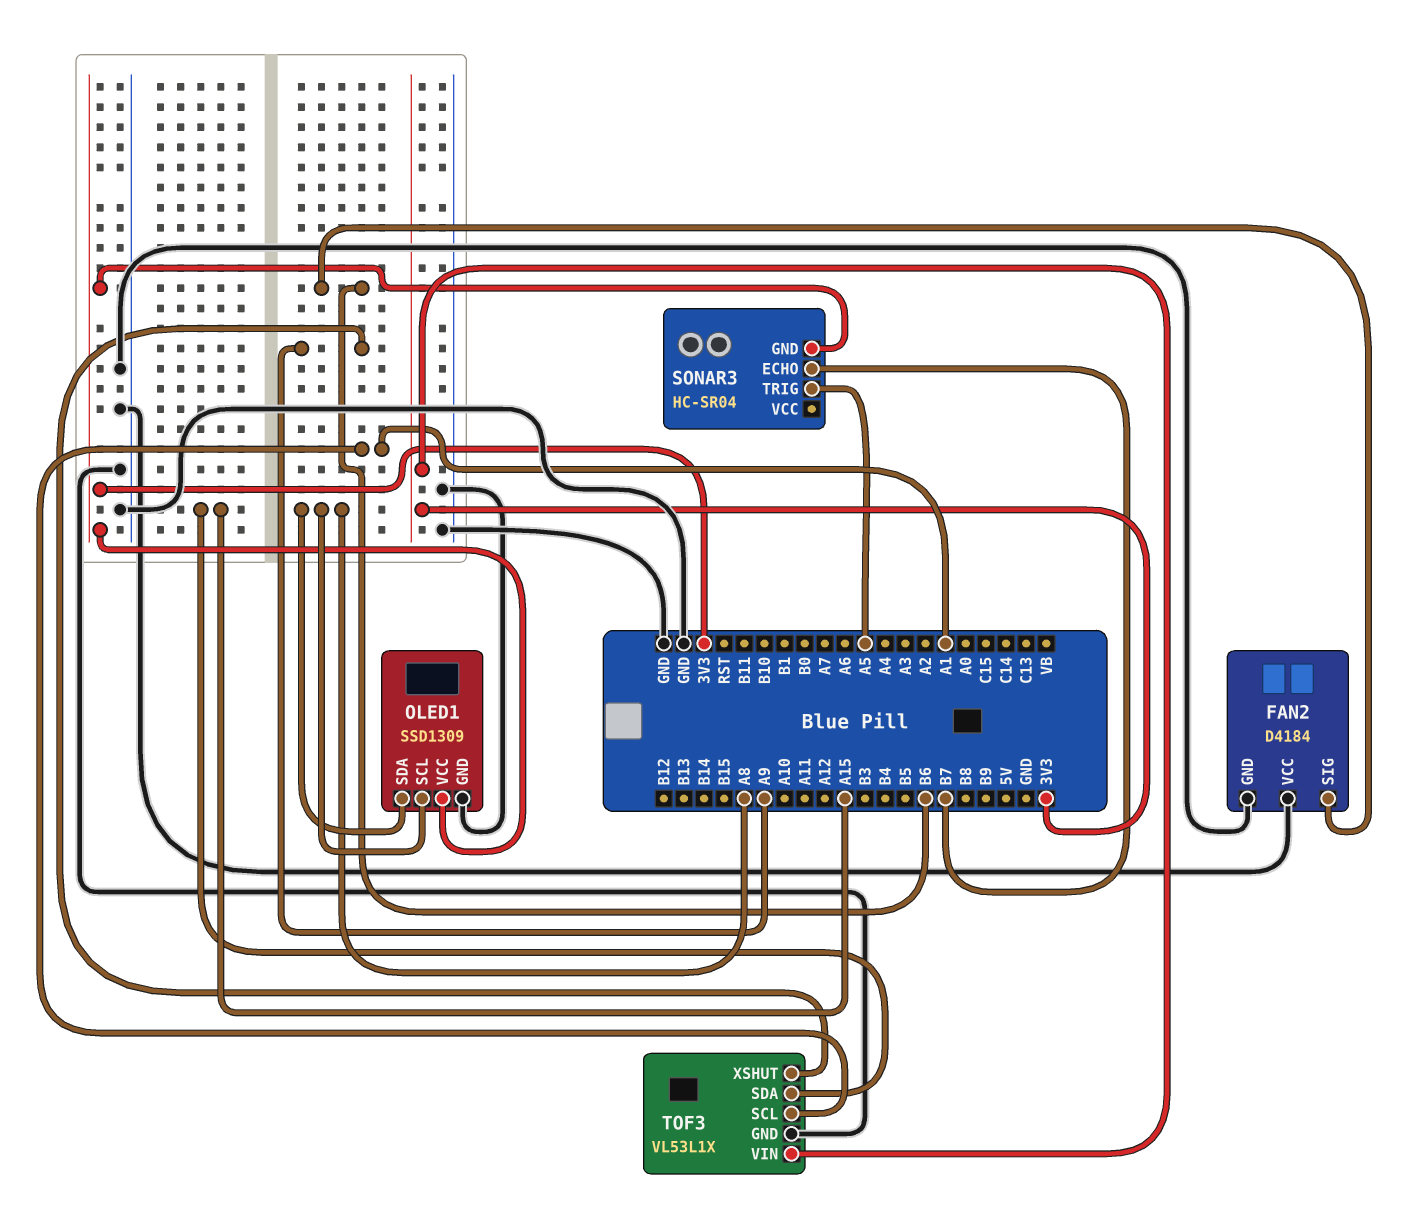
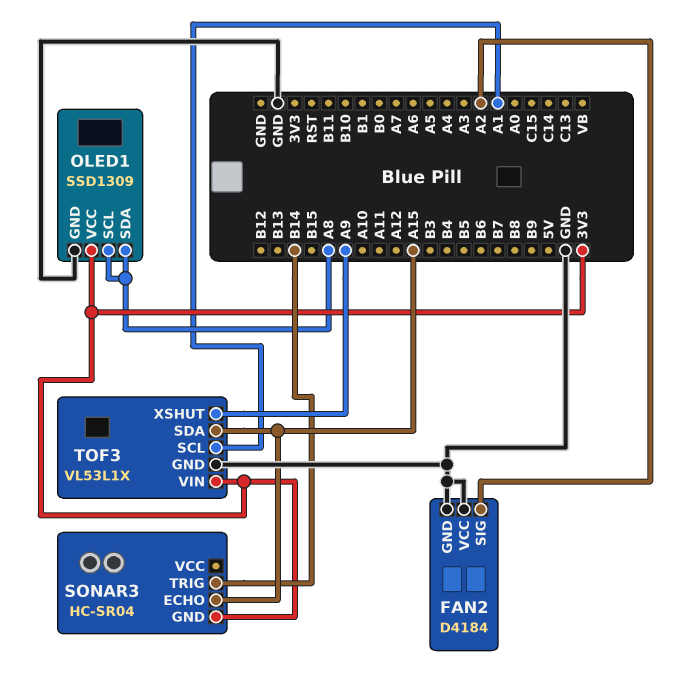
FAN2 pin SIG: B6 -> A2
SONAR3 pin ECHO: B7 -> A15
SONAR3 pin TRIG: A5 -> B14

